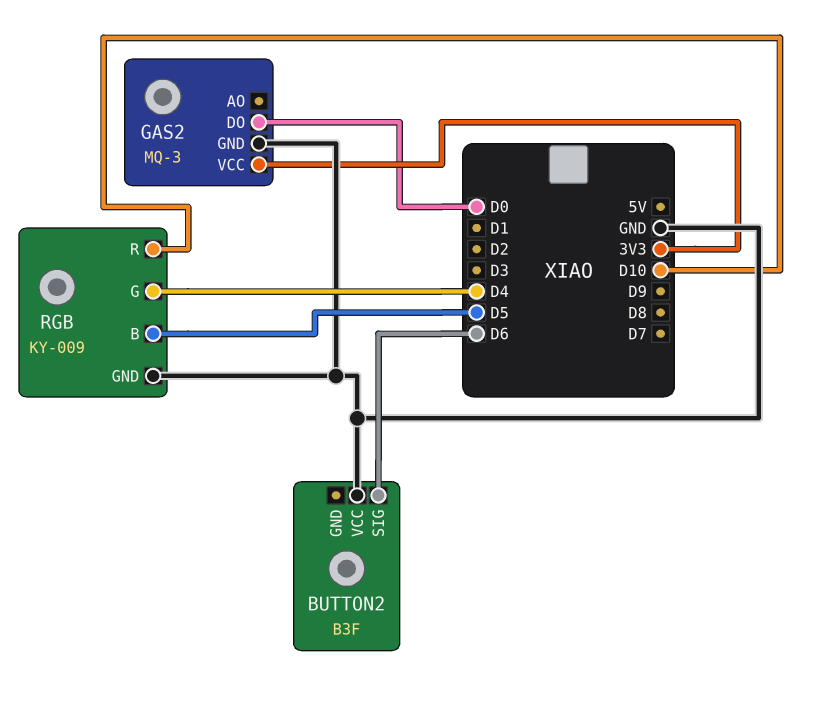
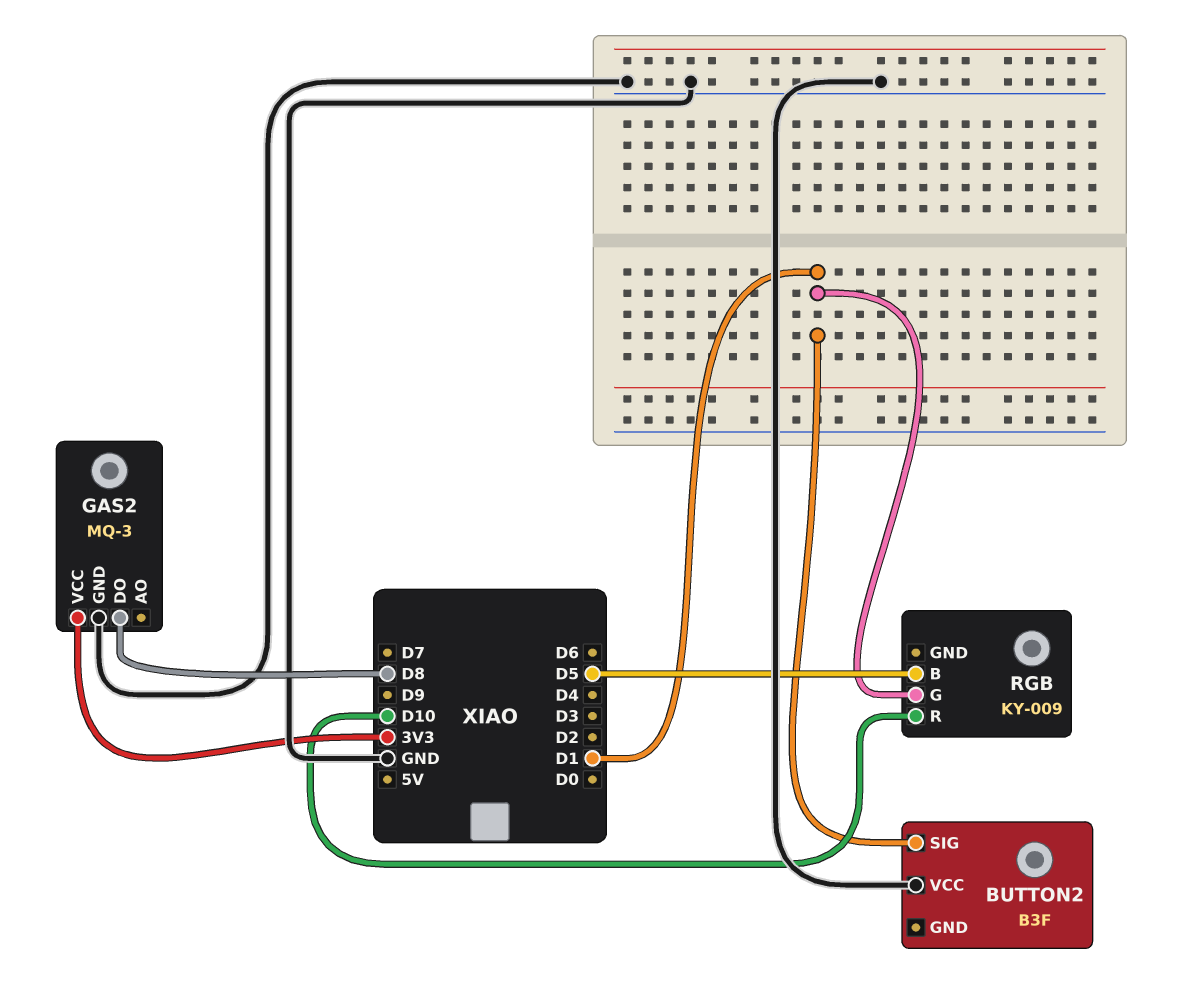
BUTTON2 pin SIG: D6 -> D1
GAS2 pin DO: D0 -> D8
RGB pin G: D4 -> D1
RGB pin GND: GND -> none

